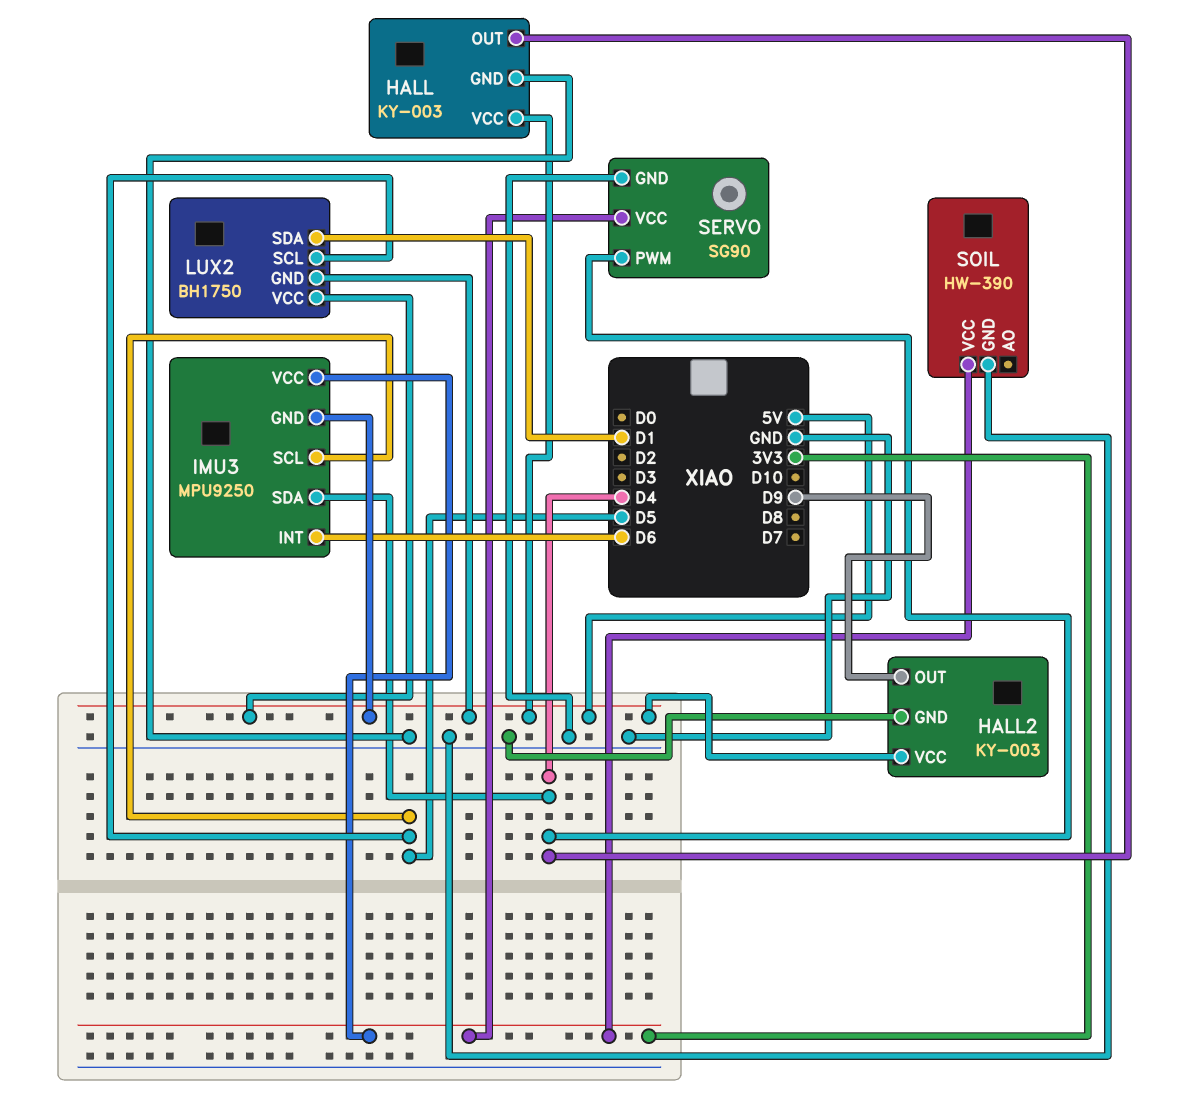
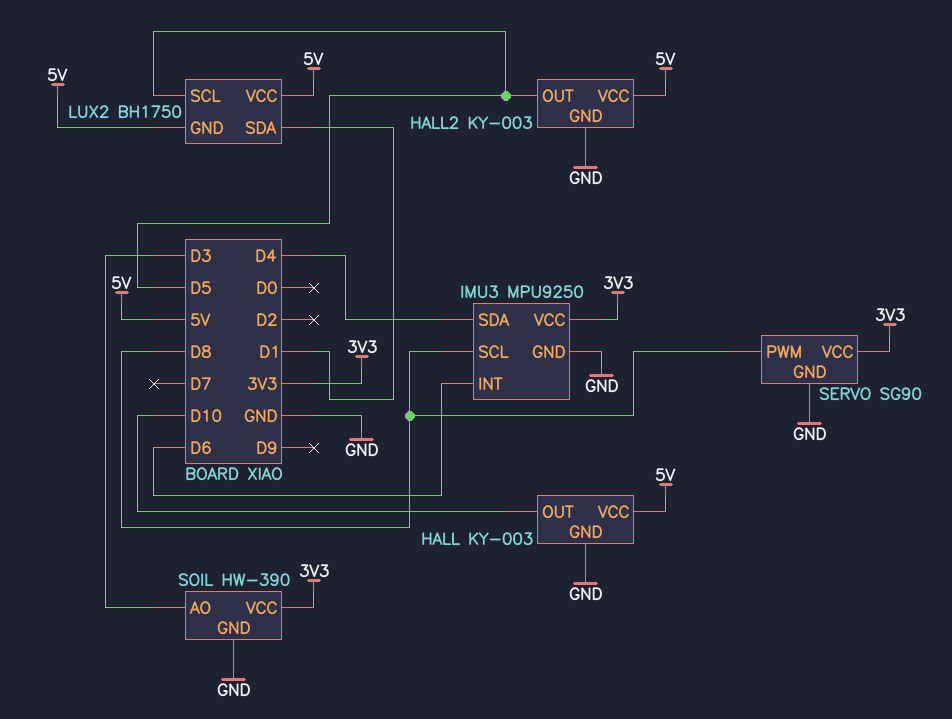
HALL pin OUT: D4 -> D10
HALL2 pin OUT: D9 -> D5
IMU3 pin GND: 5V -> GND
IMU3 pin SCL: D5 -> D8
SERVO pin PWM: D4 -> D8
SOIL pin AO: none -> D3

